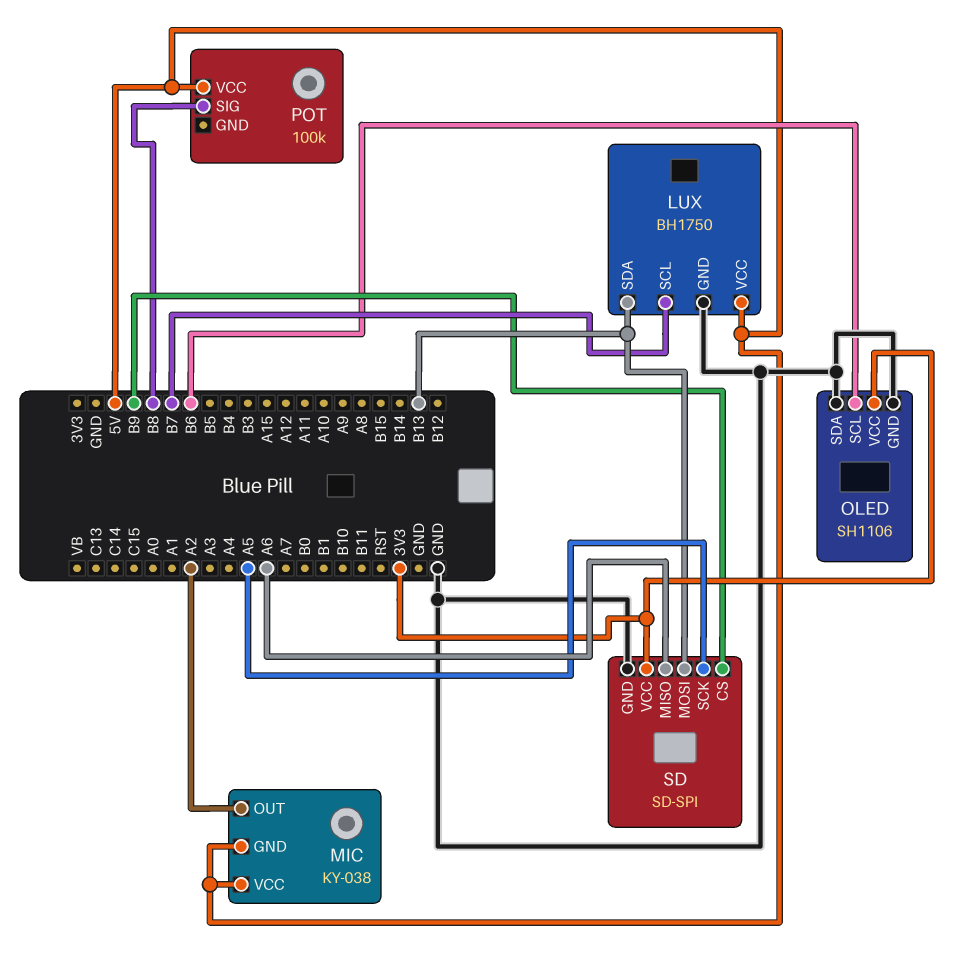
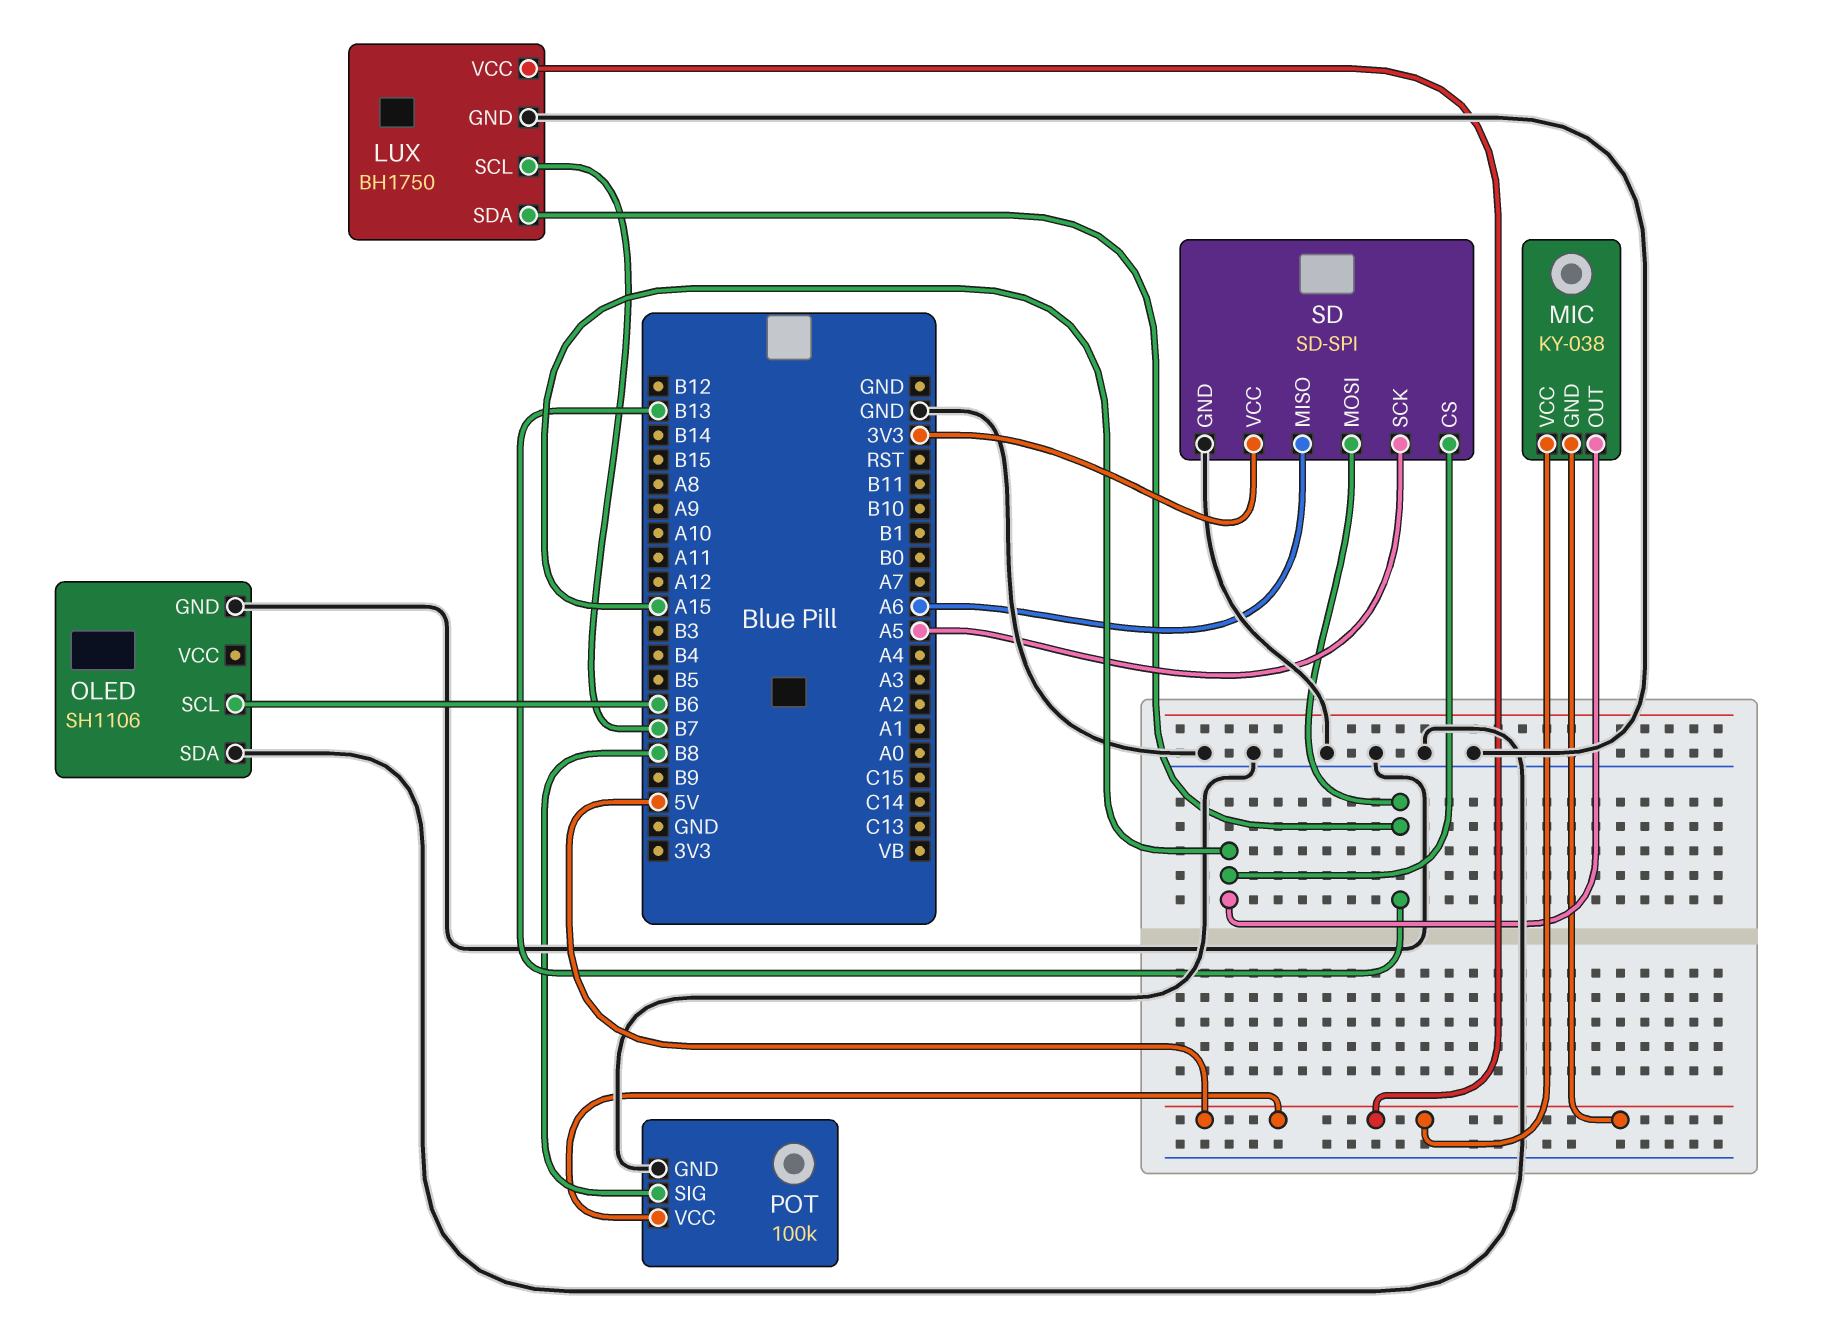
MIC pin OUT: A2 -> A15
OLED pin VCC: 3V3 -> none
POT pin GND: none -> GND
SD pin CS: B9 -> A15

